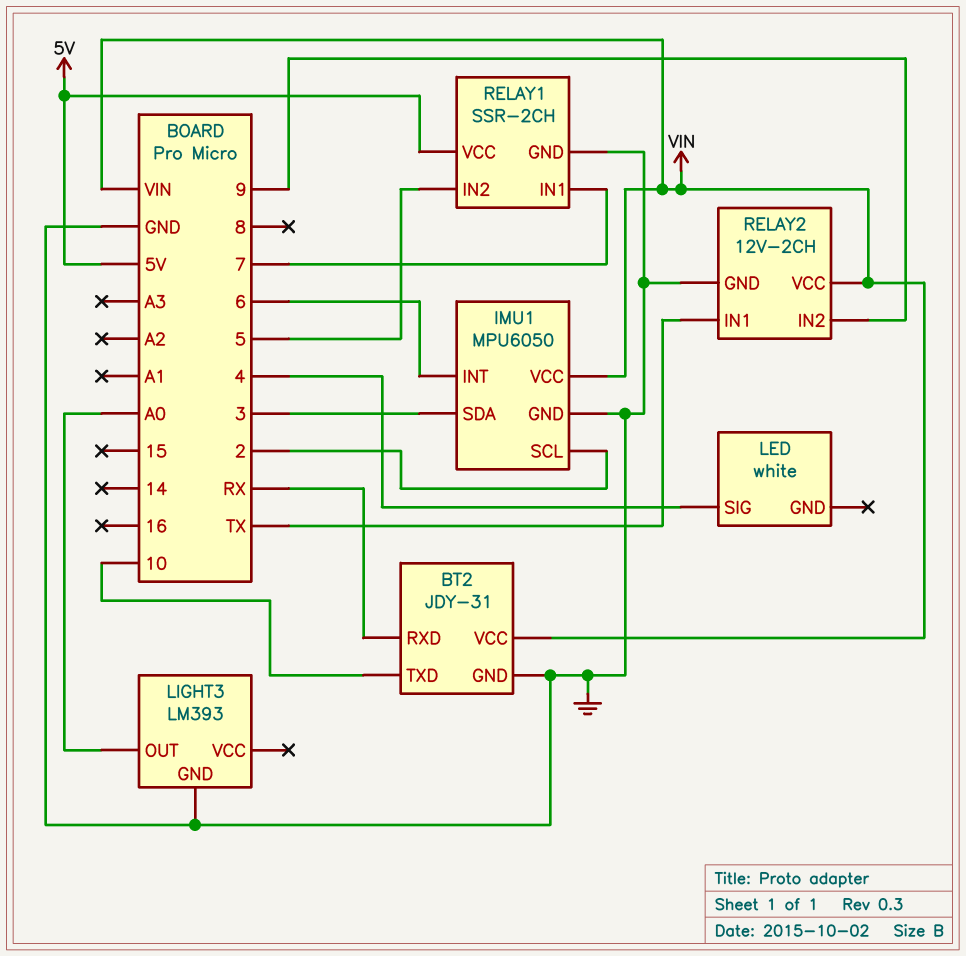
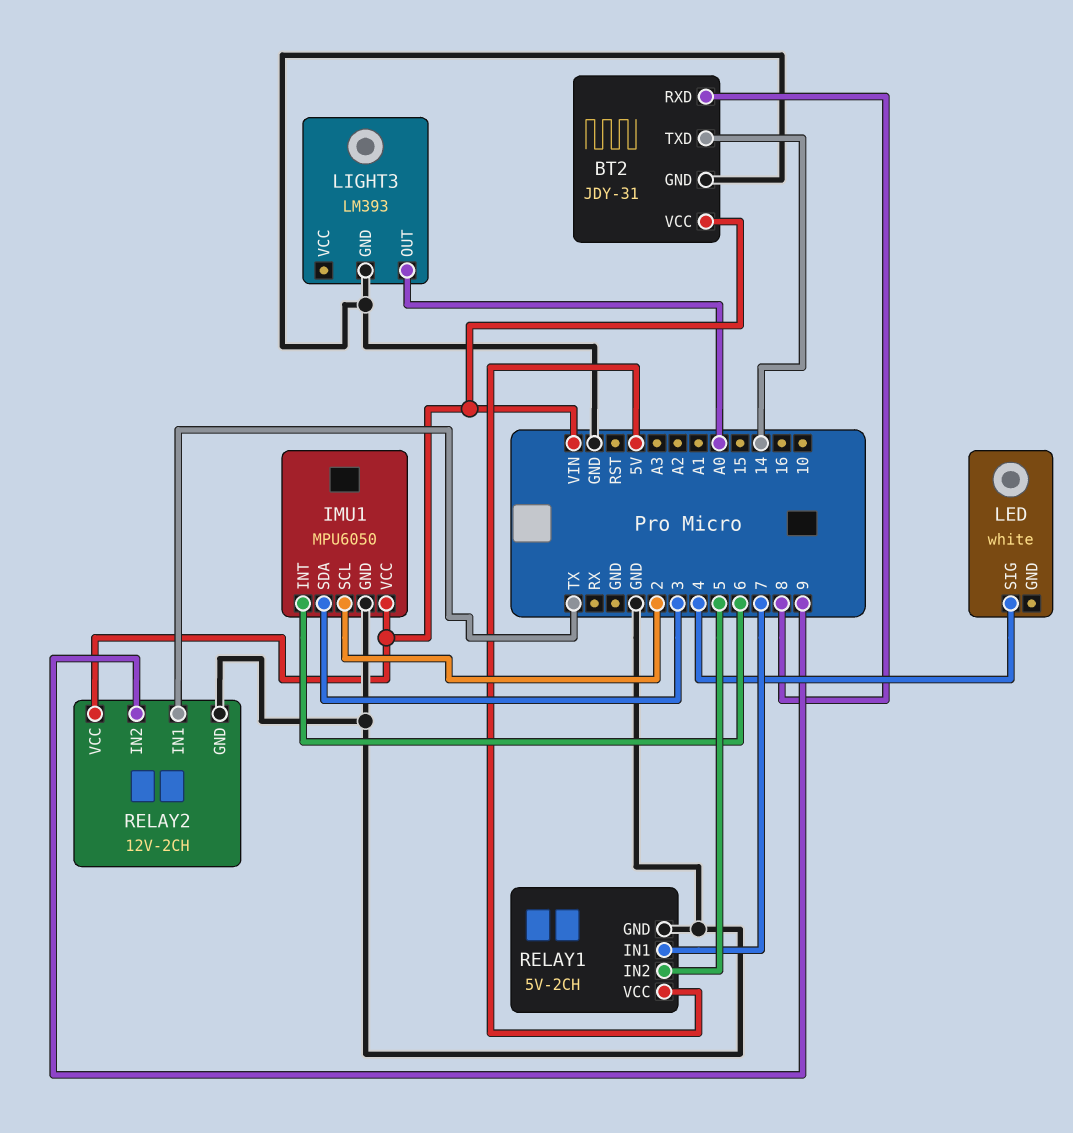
BT2 pin RXD: RX -> 8
BT2 pin TXD: 10 -> 14
RELAY1: SSR-2CH -> 5V-2CH

